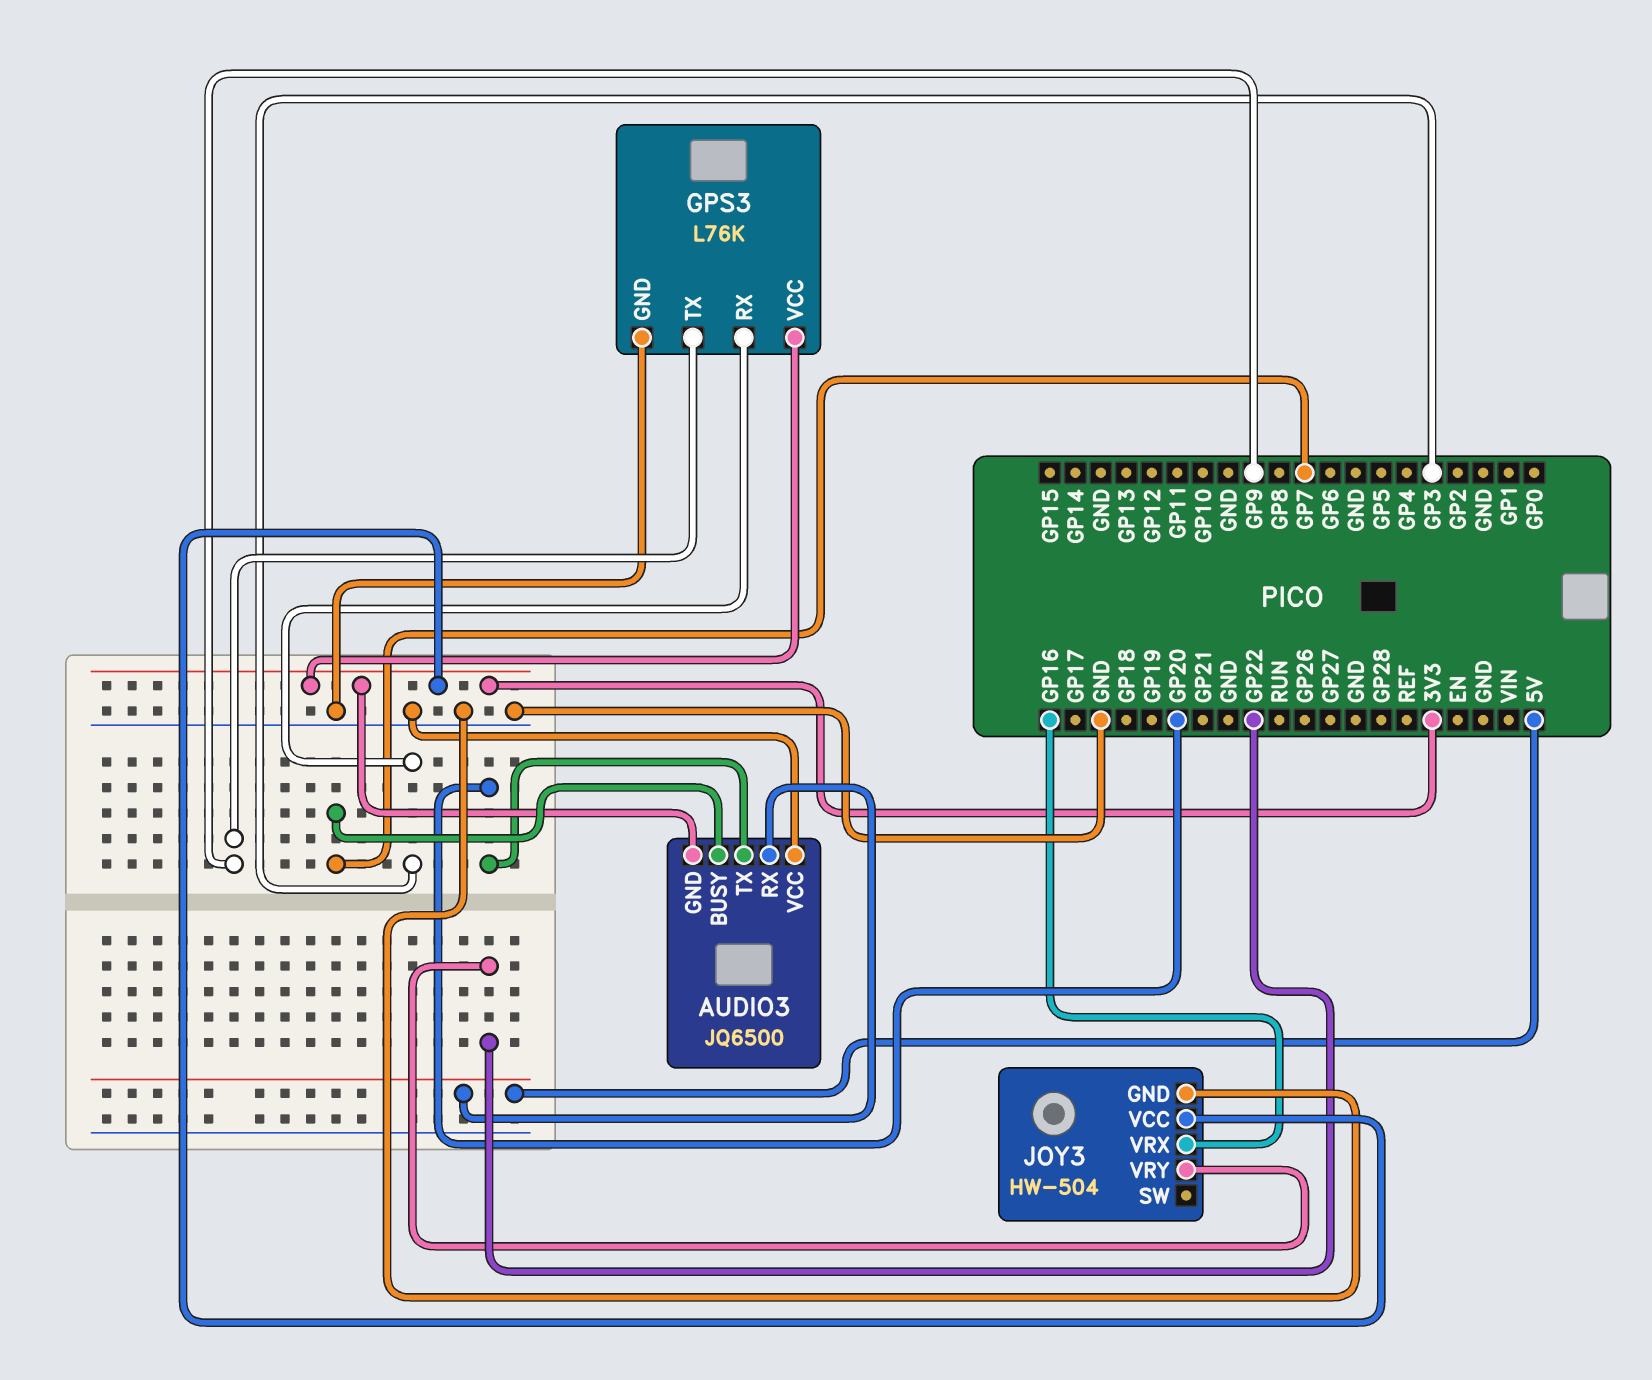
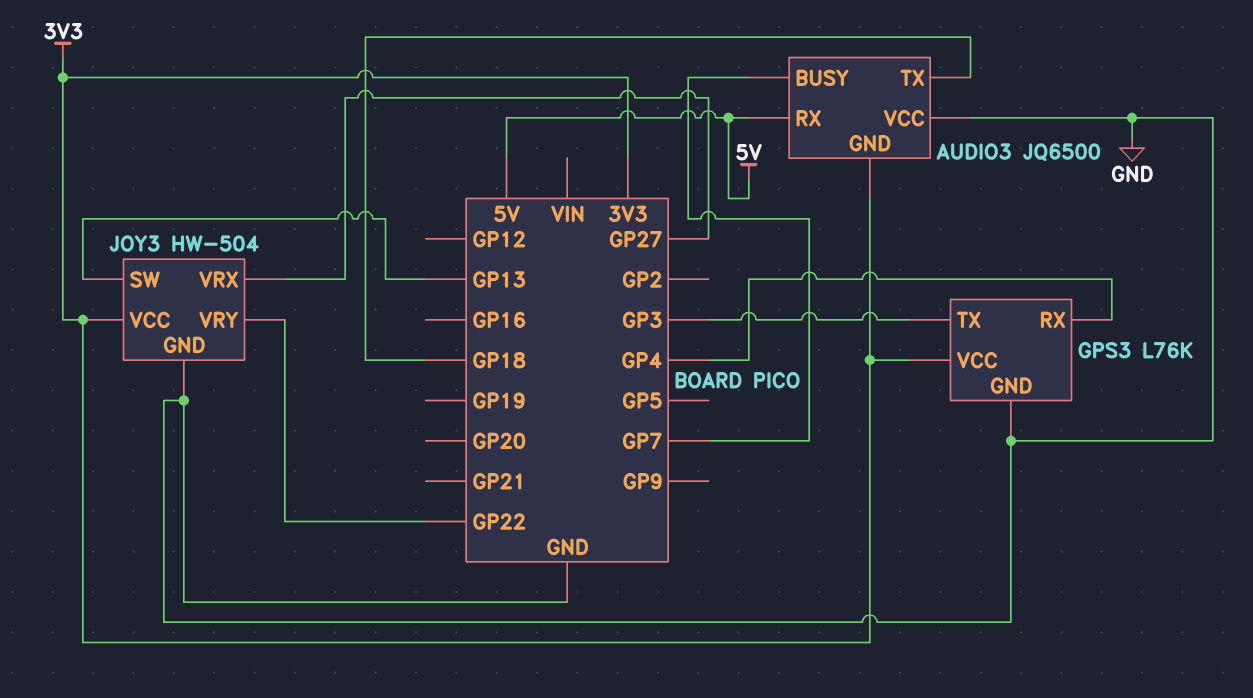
AUDIO3 pin TX: GP20 -> GP18
GPS3 pin RX: GP3 -> GP4
GPS3 pin TX: GP9 -> GP3
JOY3 pin SW: none -> GP13
JOY3 pin VRX: GP16 -> GP27

